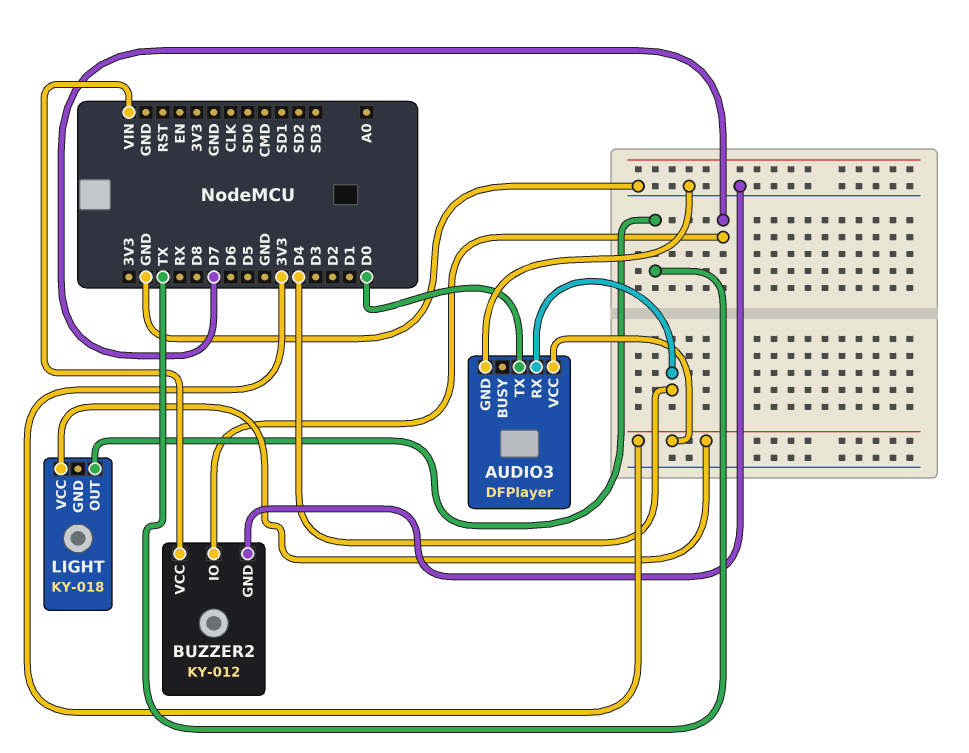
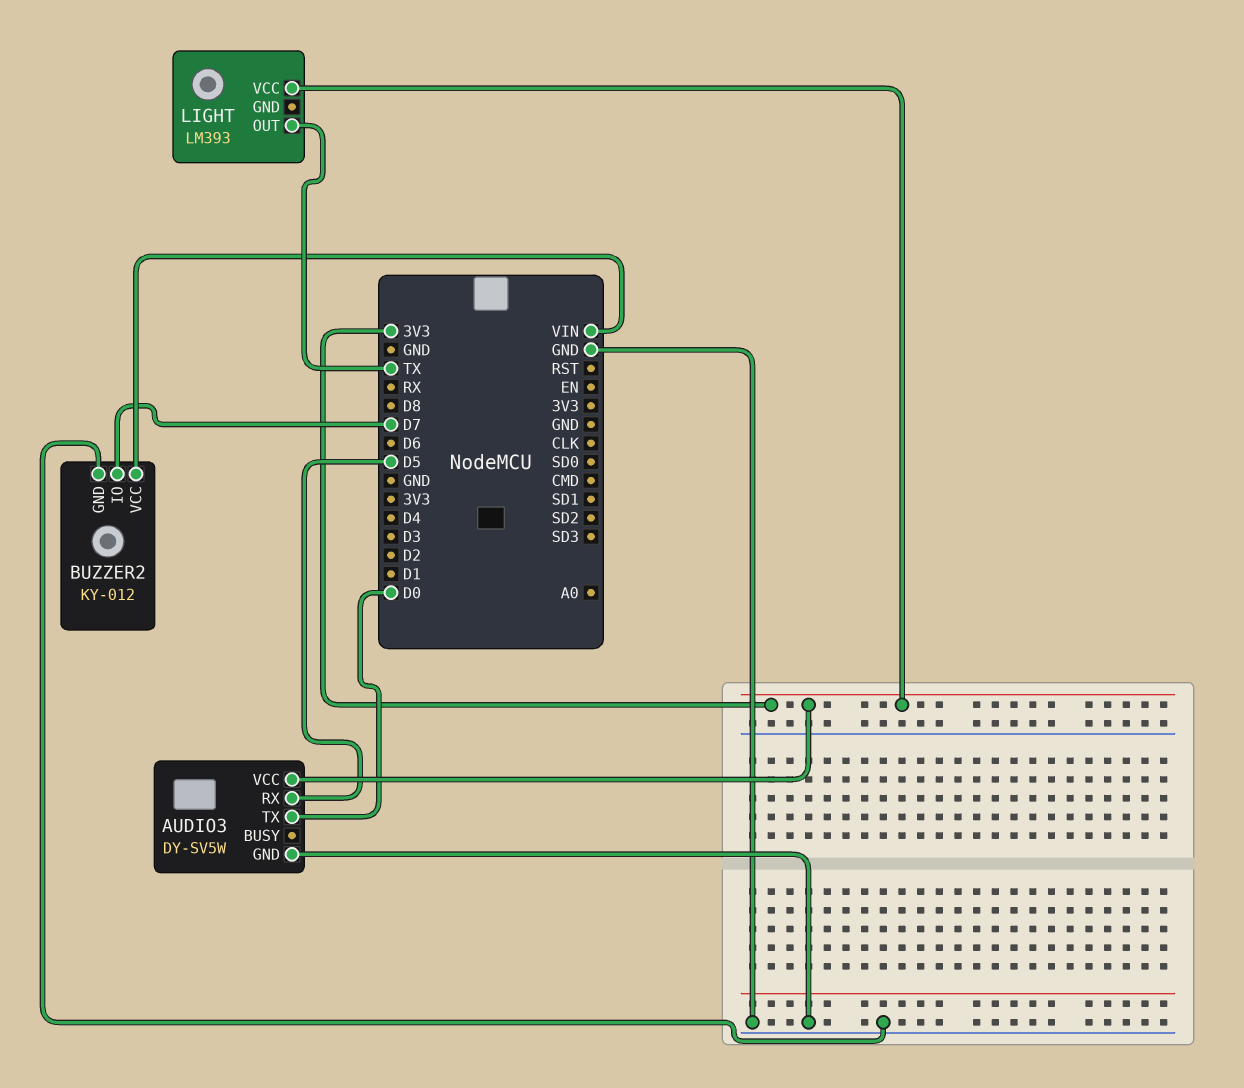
AUDIO3: DFPlayer -> DY-SV5W
AUDIO3 pin RX: D4 -> D5
LIGHT: KY-018 -> LM393

